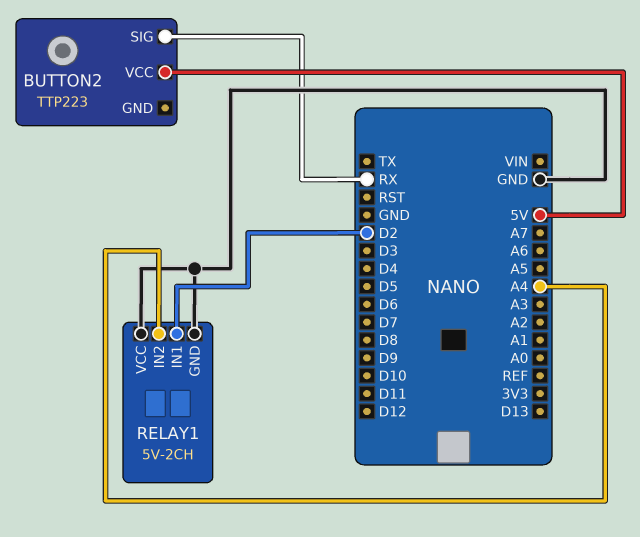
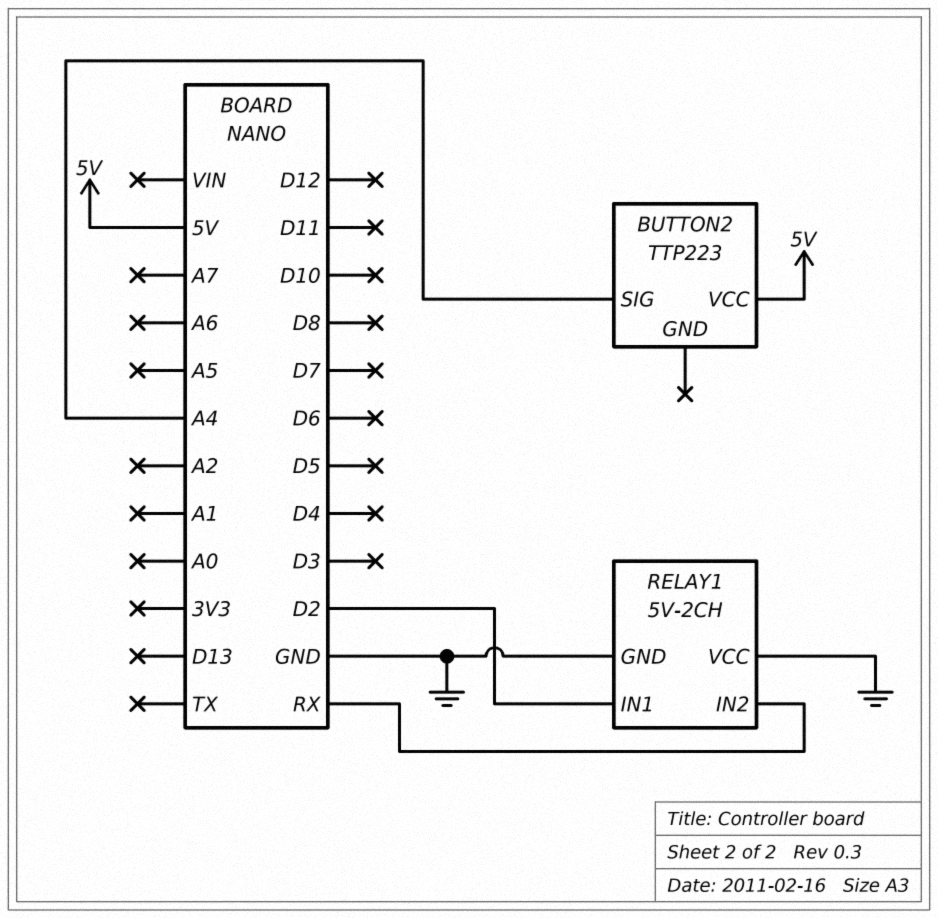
BUTTON2 pin SIG: RX -> A4
RELAY1 pin IN2: A4 -> RX

